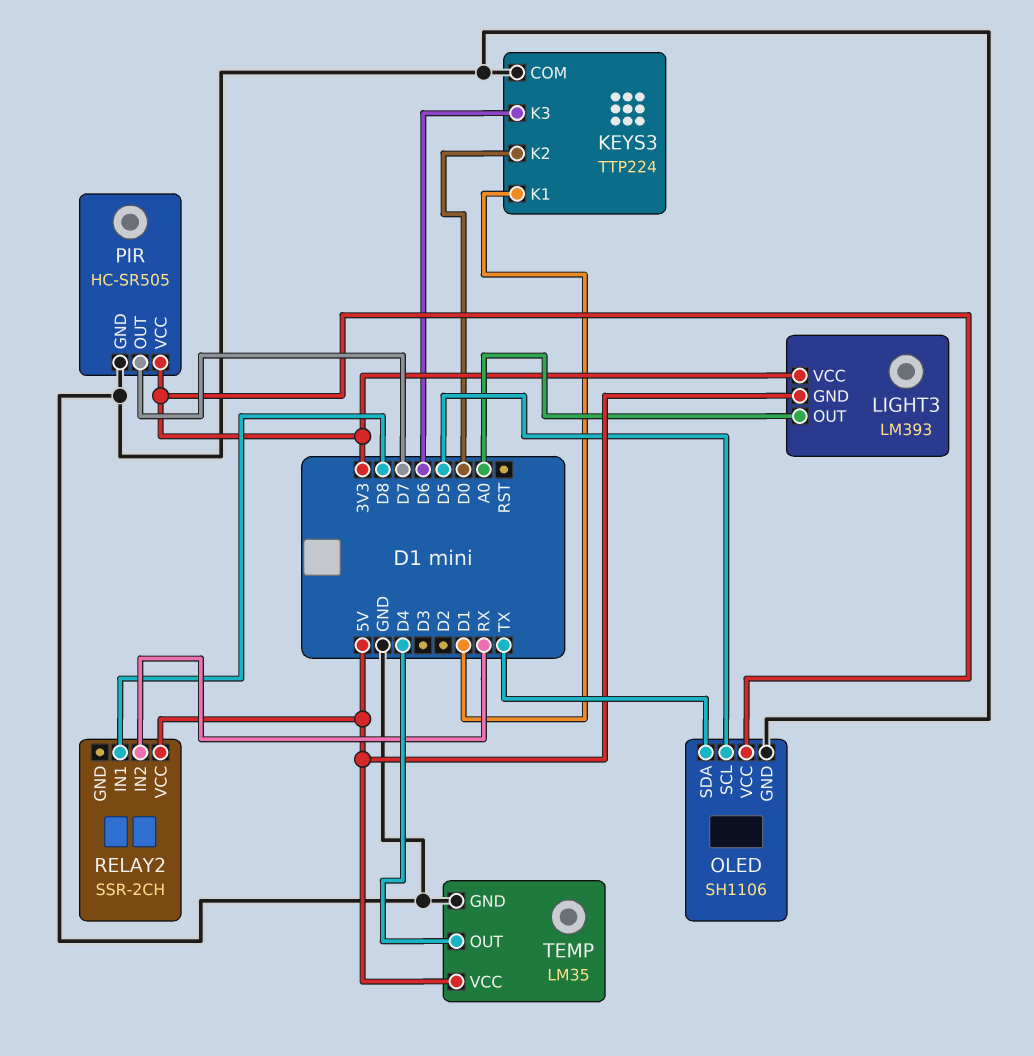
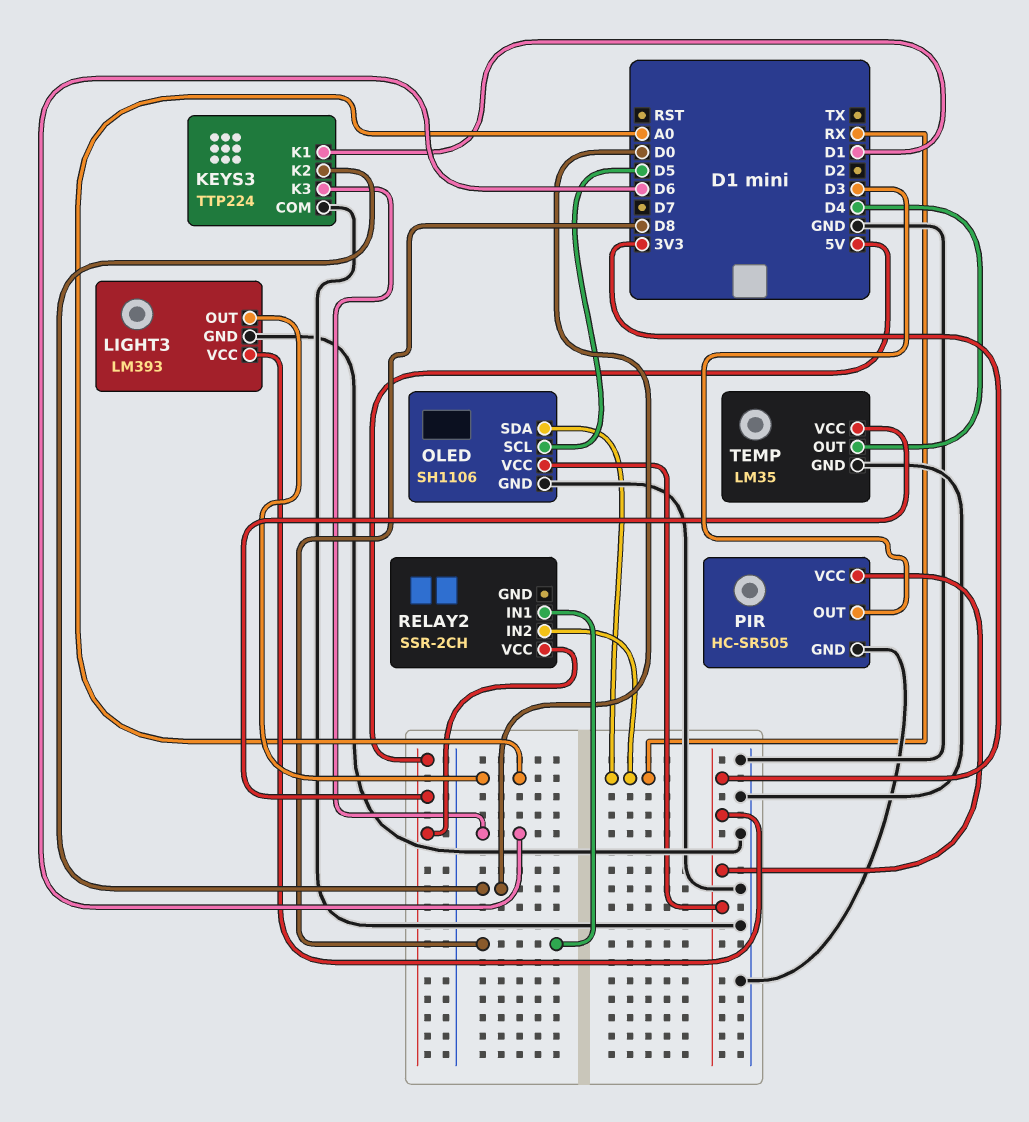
LIGHT3 pin GND: 5V -> GND
OLED pin SDA: TX -> RX
PIR pin OUT: D7 -> D3

